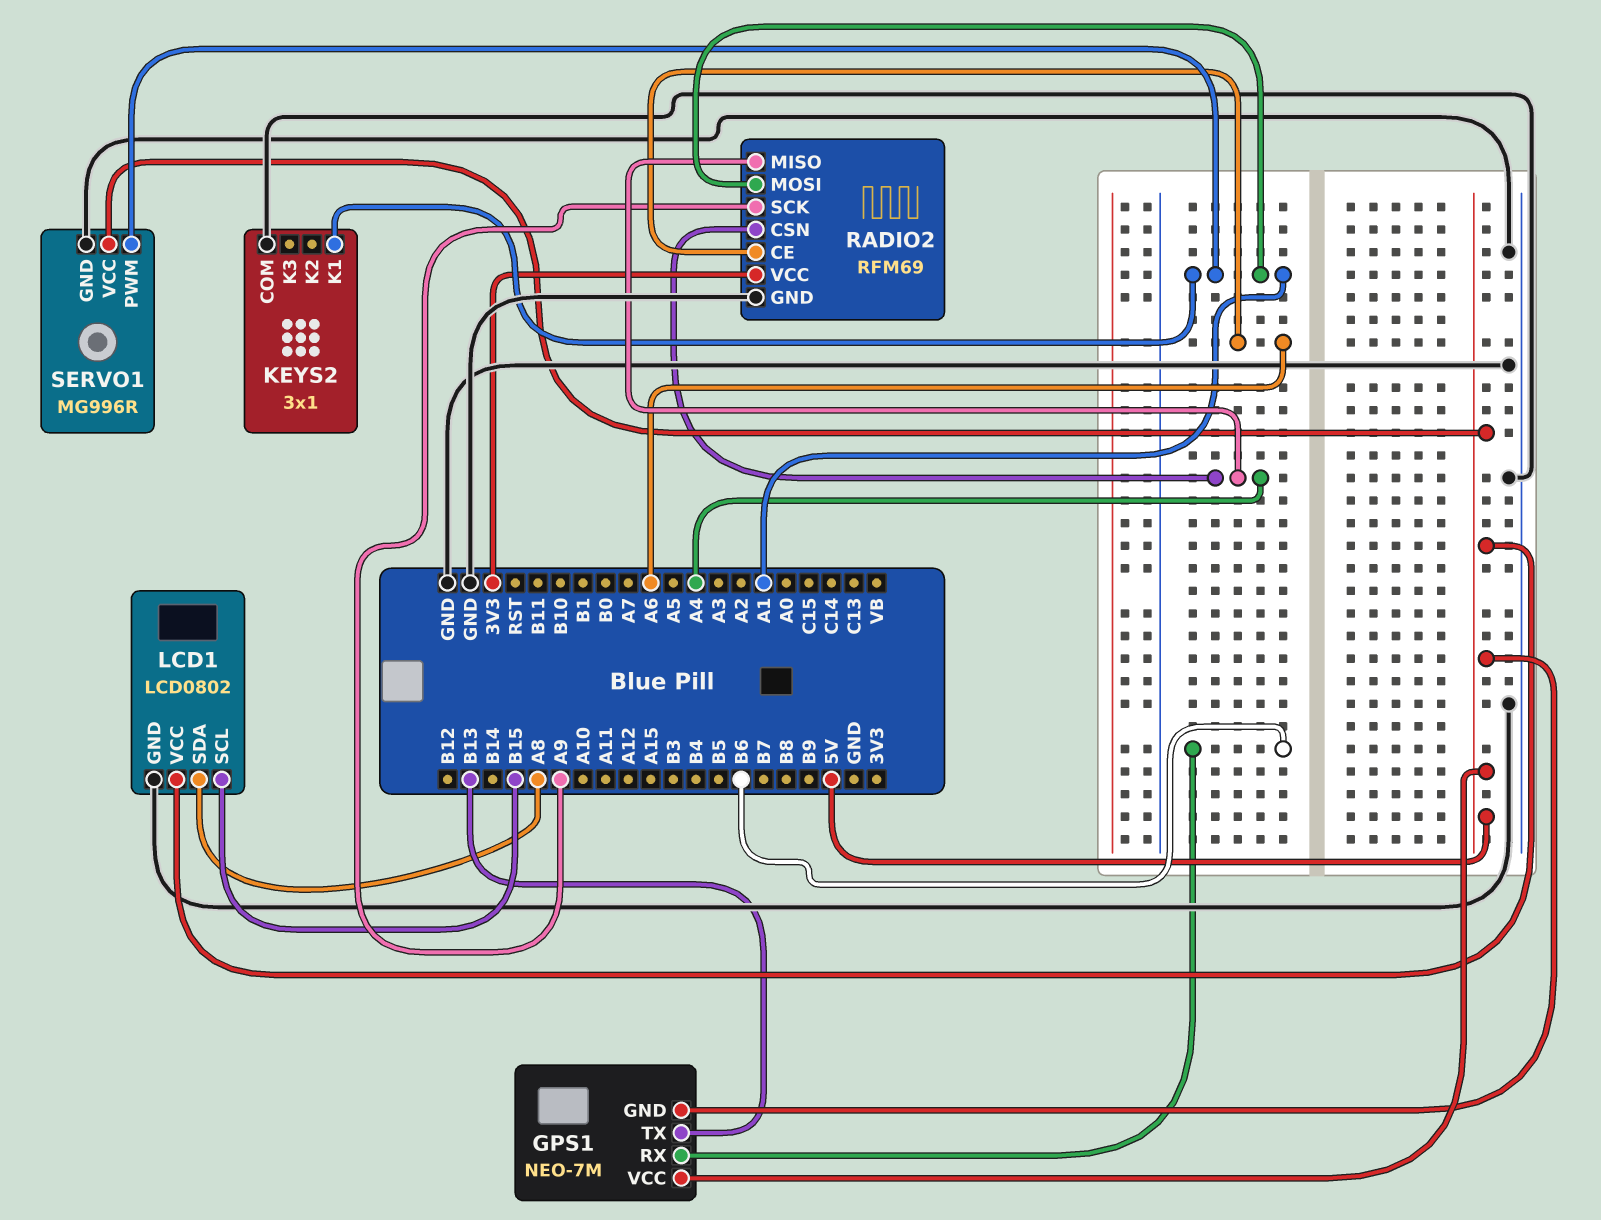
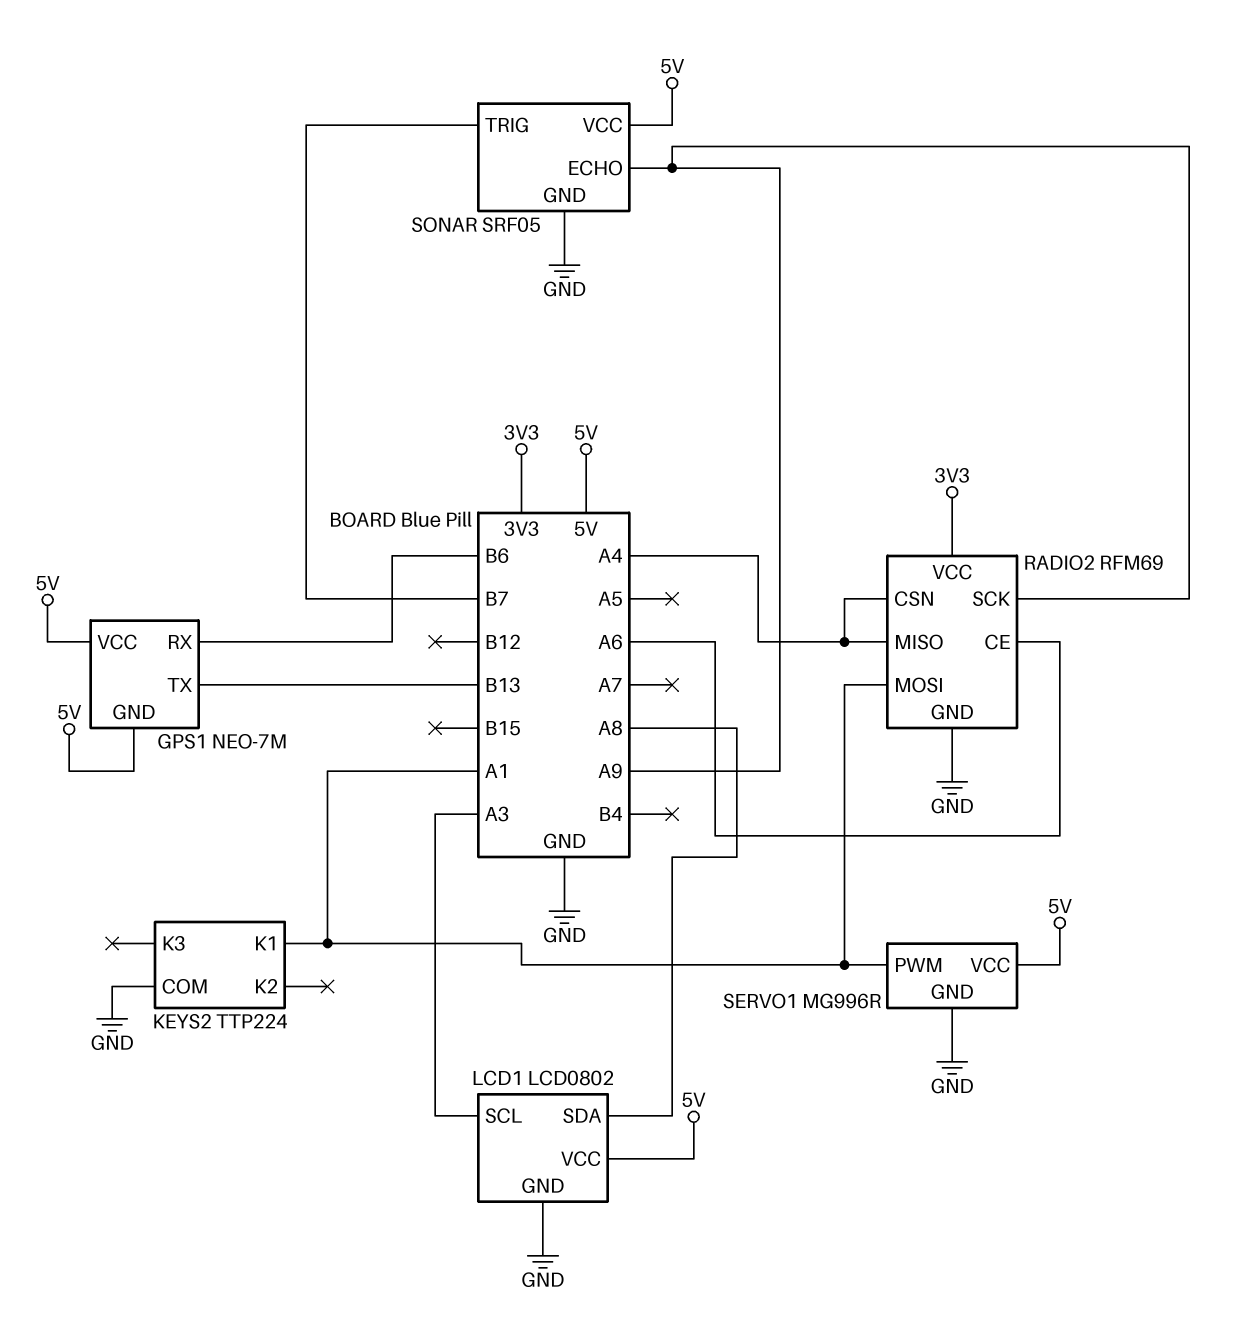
KEYS2: 3x1 -> TTP224
LCD1 pin SCL: B15 -> A3
SONAR: none -> SRF05
SONAR pin ECHO: none -> A9
SONAR pin GND: none -> GND
SONAR pin TRIG: none -> B7
SONAR pin VCC: none -> 5V

